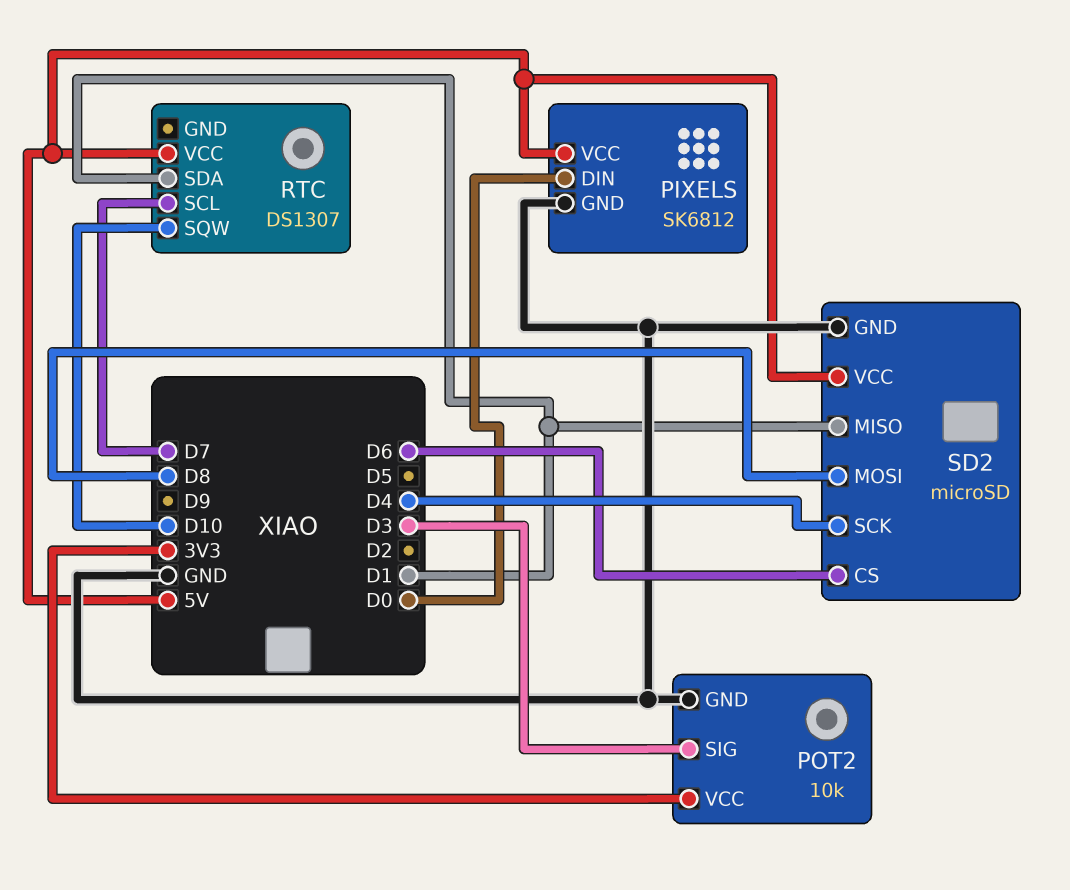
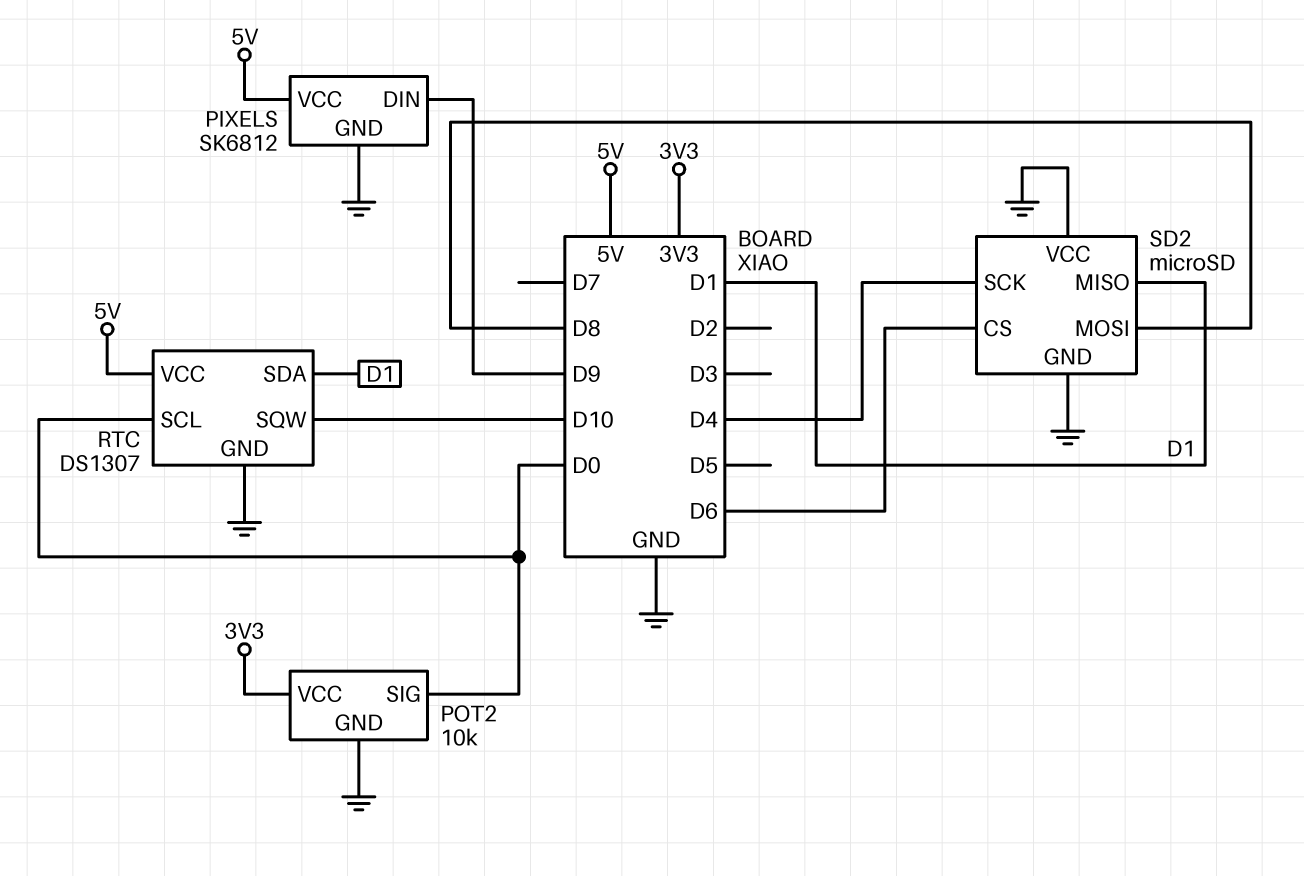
PIXELS pin DIN: D0 -> D9
POT2 pin SIG: D3 -> D0
RTC pin GND: none -> GND
RTC pin SCL: D7 -> D0
SD2 pin VCC: 5V -> GND

